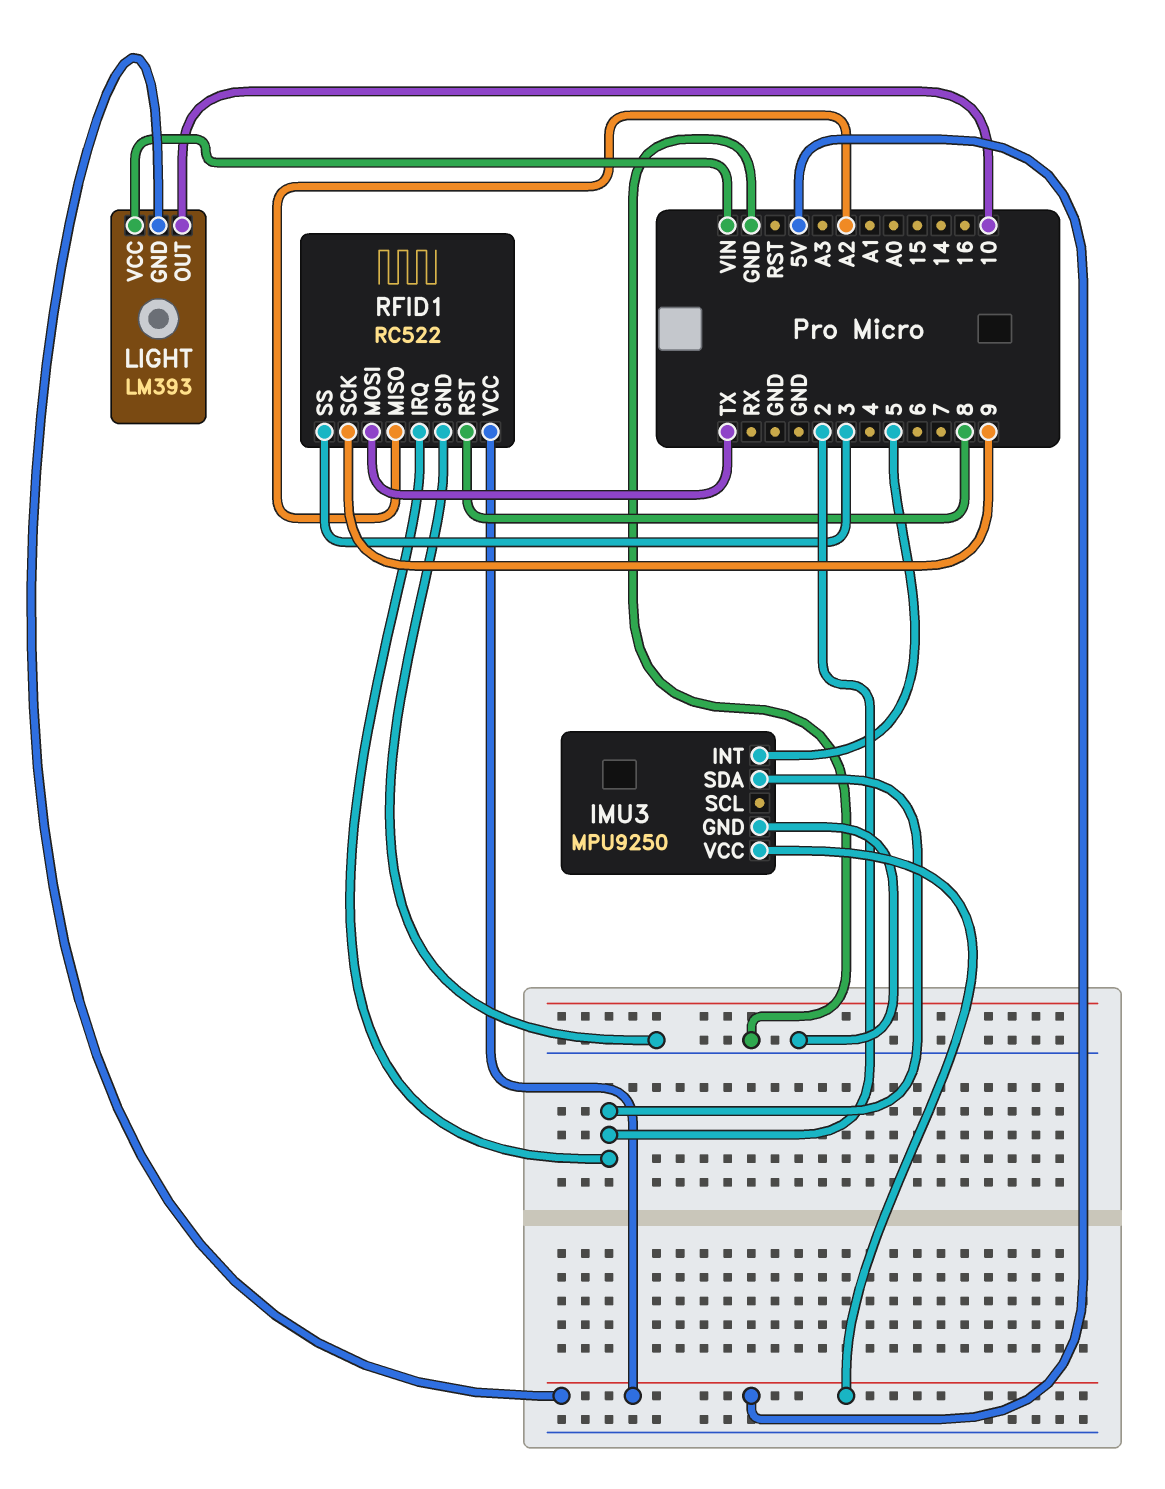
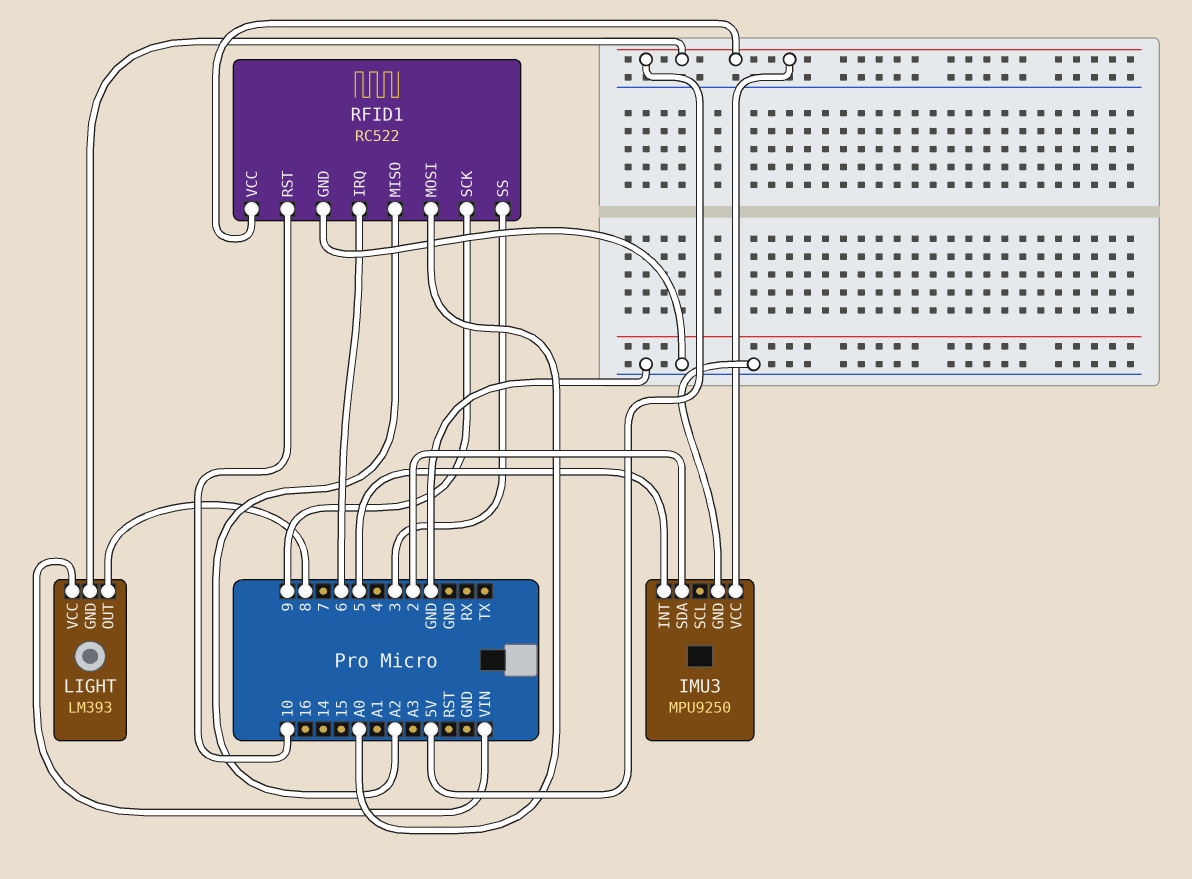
LIGHT pin OUT: 10 -> 8
RFID1 pin IRQ: 2 -> 6
RFID1 pin MOSI: TX -> A0
RFID1 pin RST: 8 -> 10

